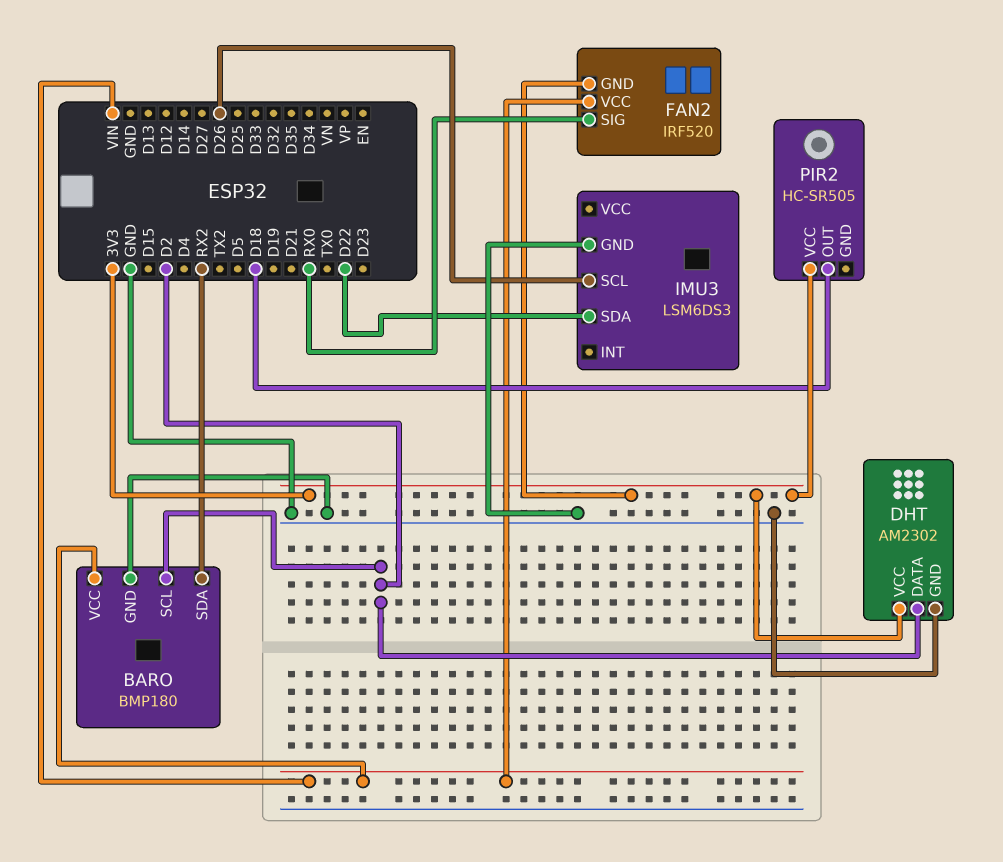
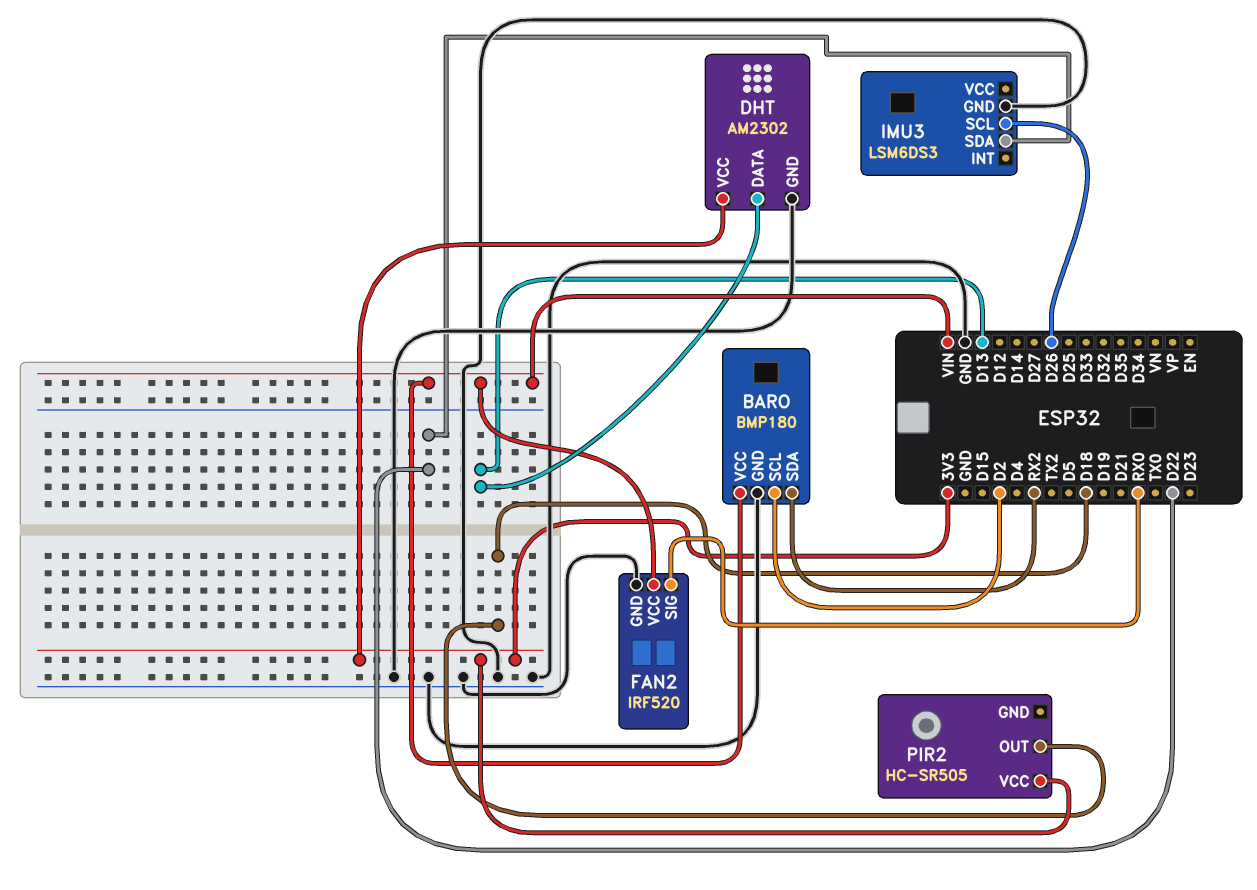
DHT pin DATA: D2 -> D13
FAN2 pin GND: 3V3 -> GND

